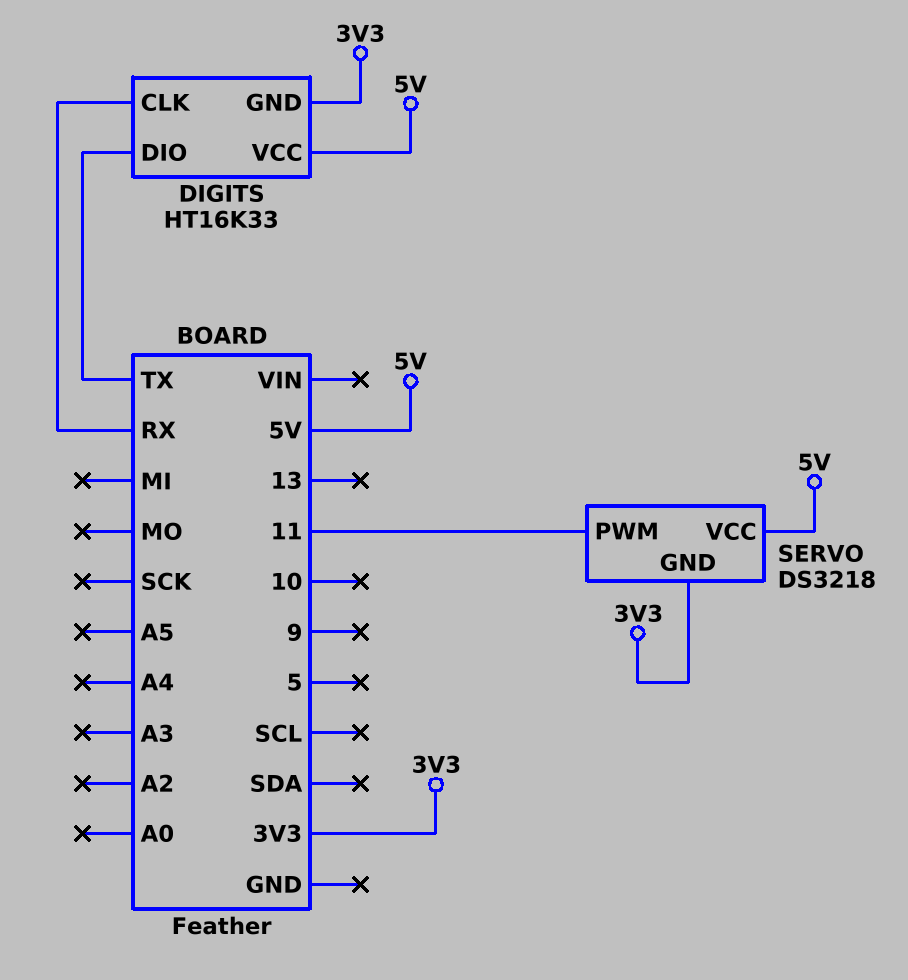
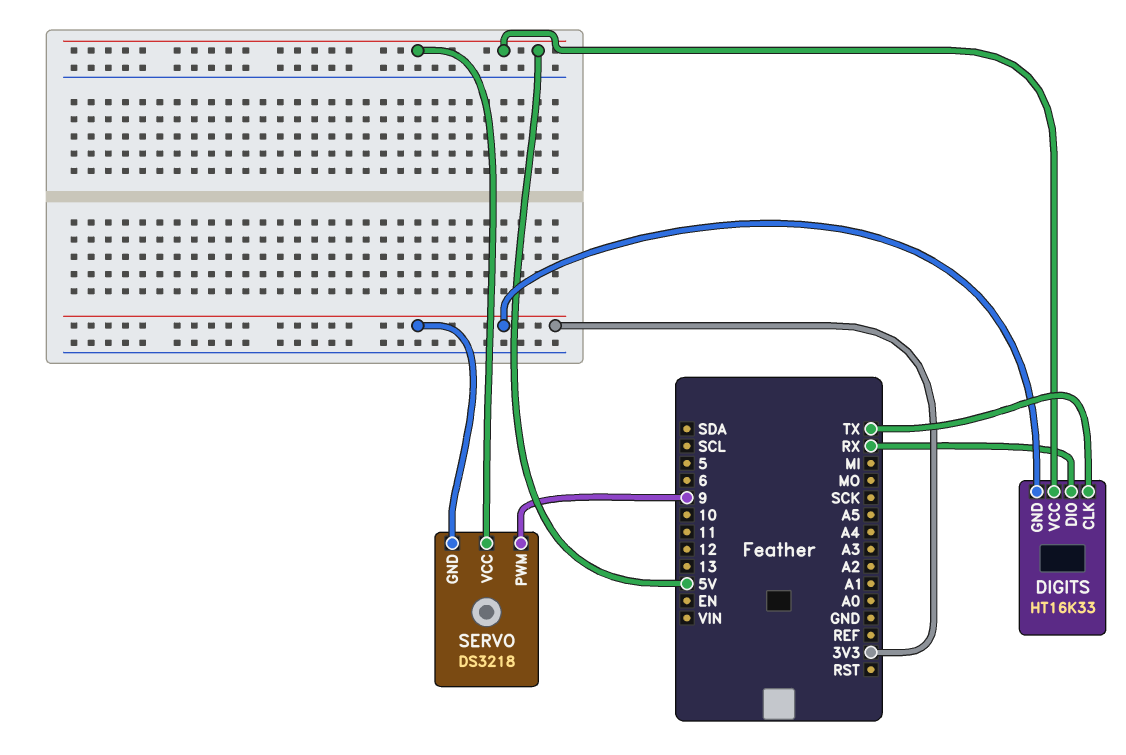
DIGITS pin CLK: RX -> TX
DIGITS pin DIO: TX -> RX
SERVO pin PWM: 11 -> 9

